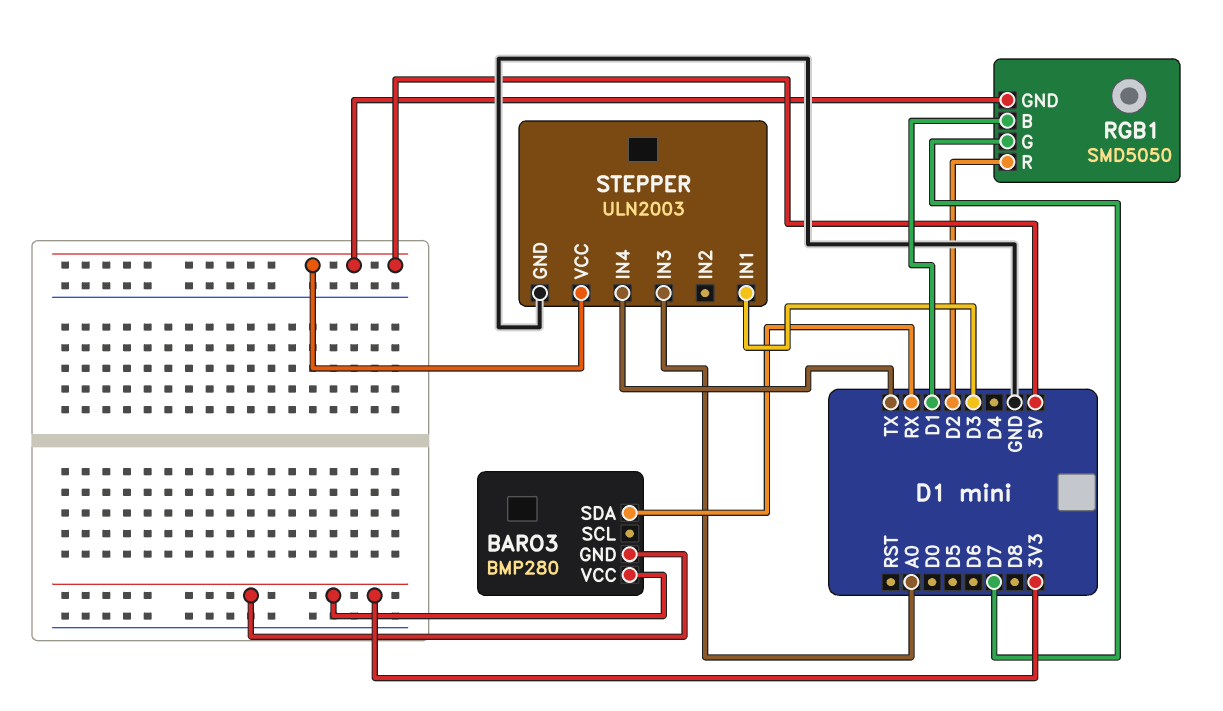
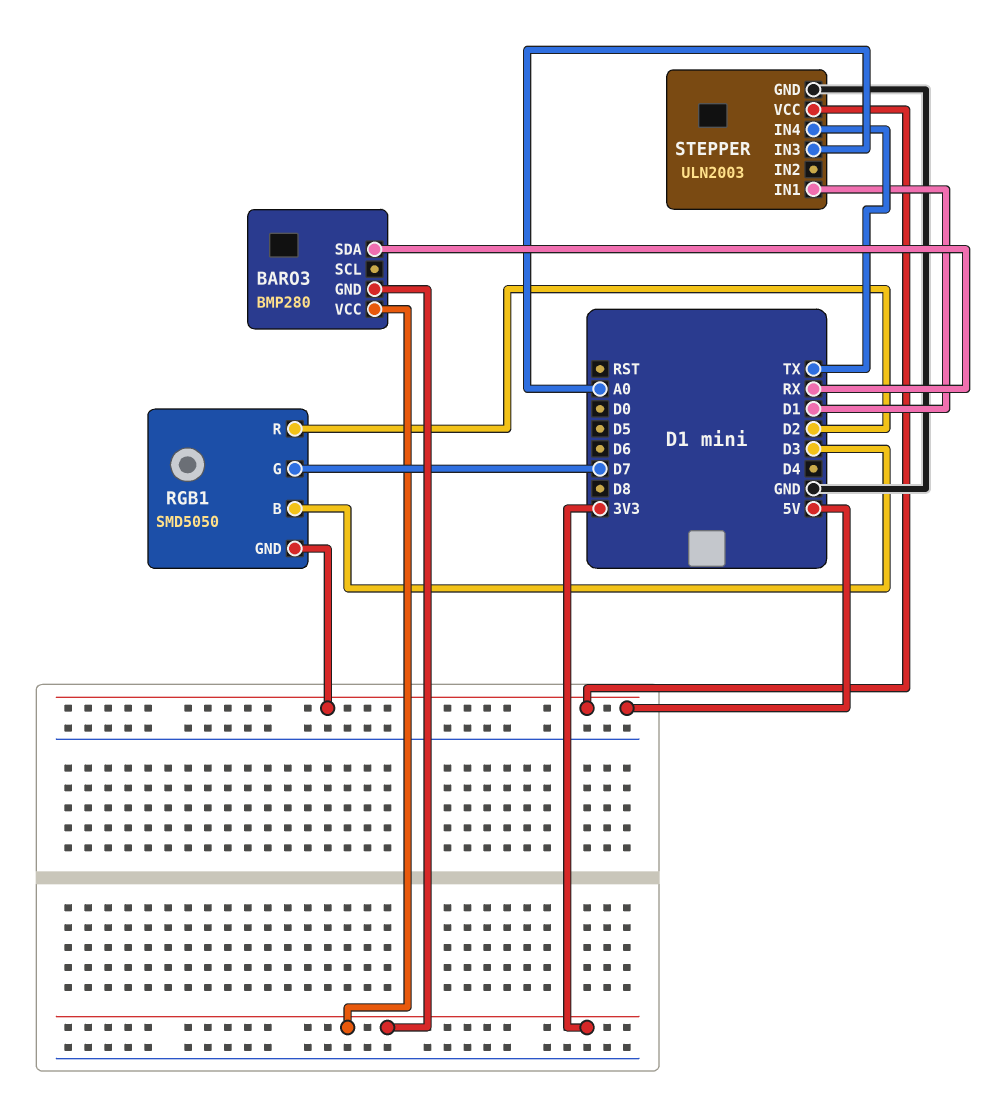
RGB1 pin B: D1 -> D3
STEPPER pin IN1: D3 -> D1

